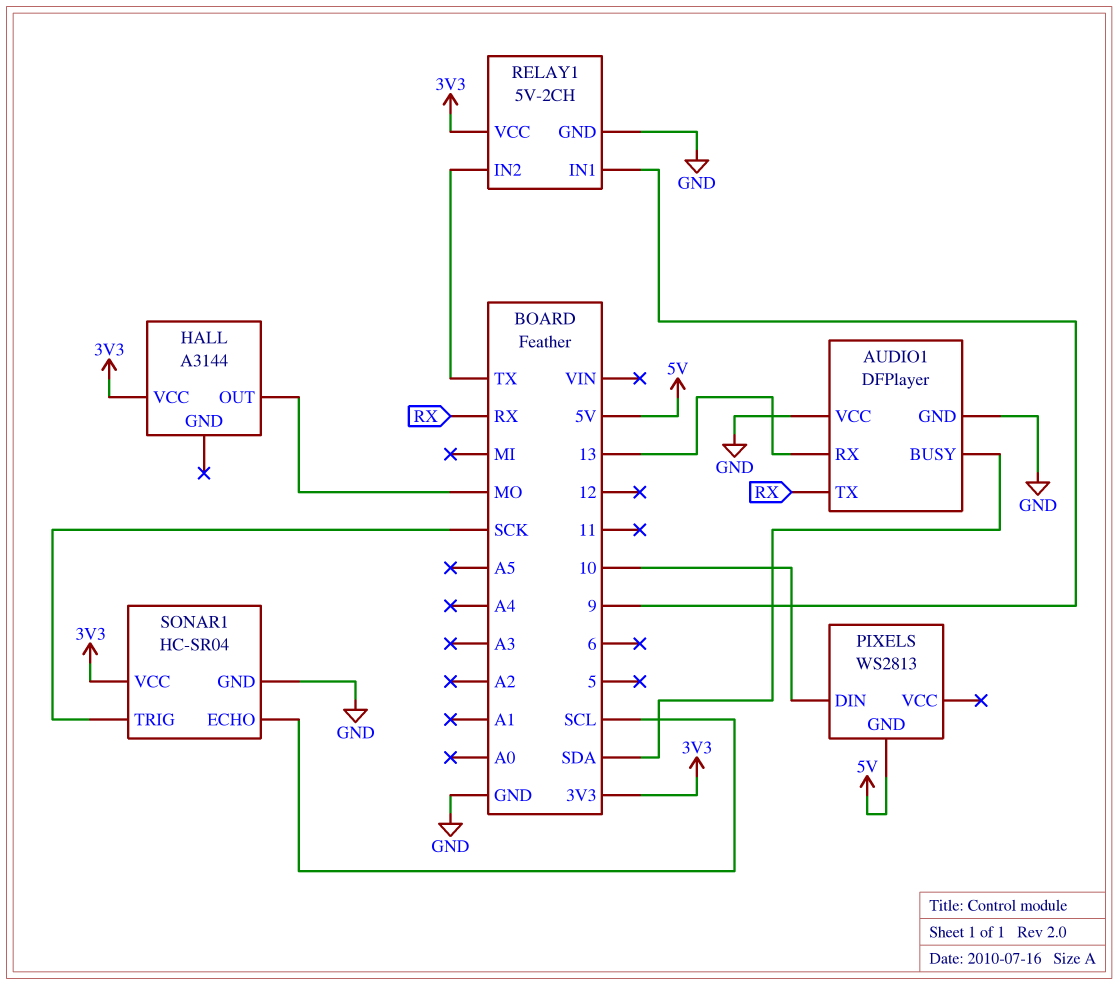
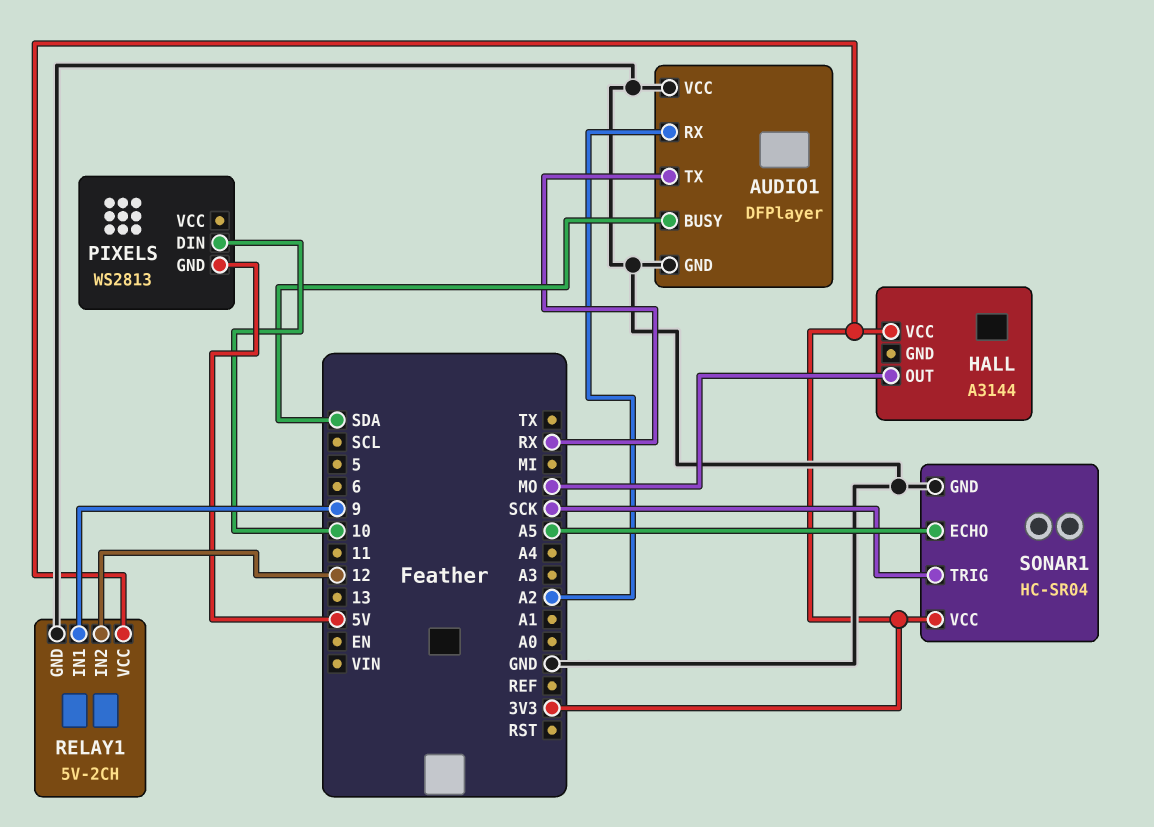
AUDIO1 pin RX: 13 -> A2
RELAY1 pin IN2: TX -> 12
SONAR1 pin ECHO: SCL -> A5

